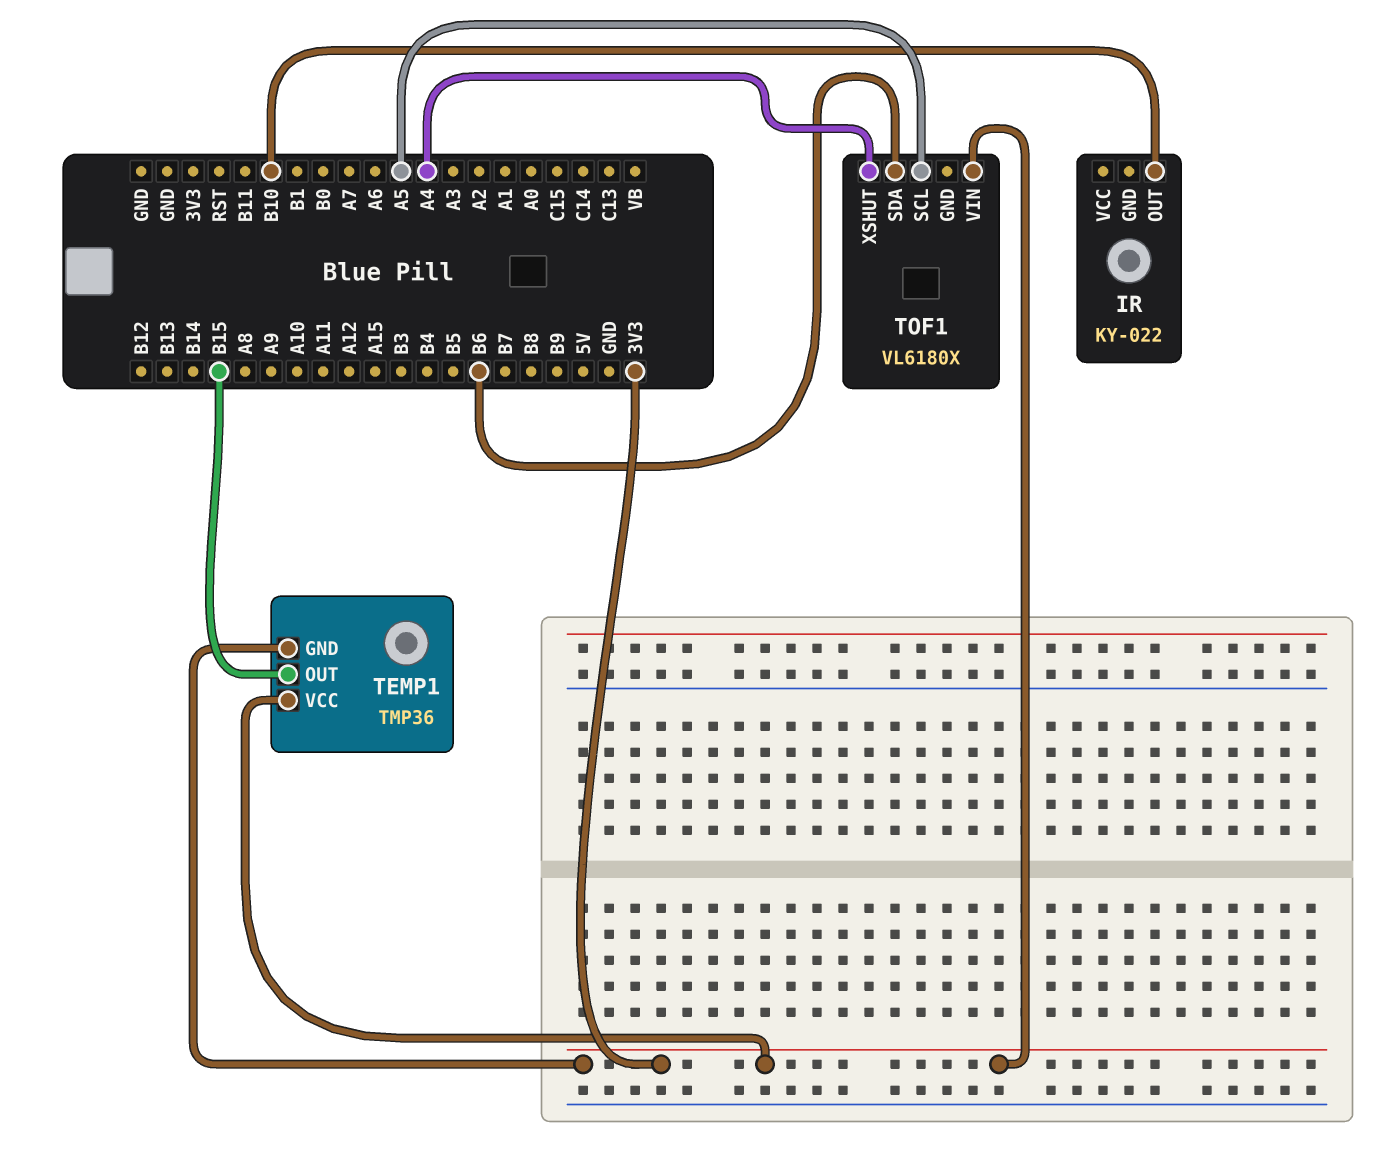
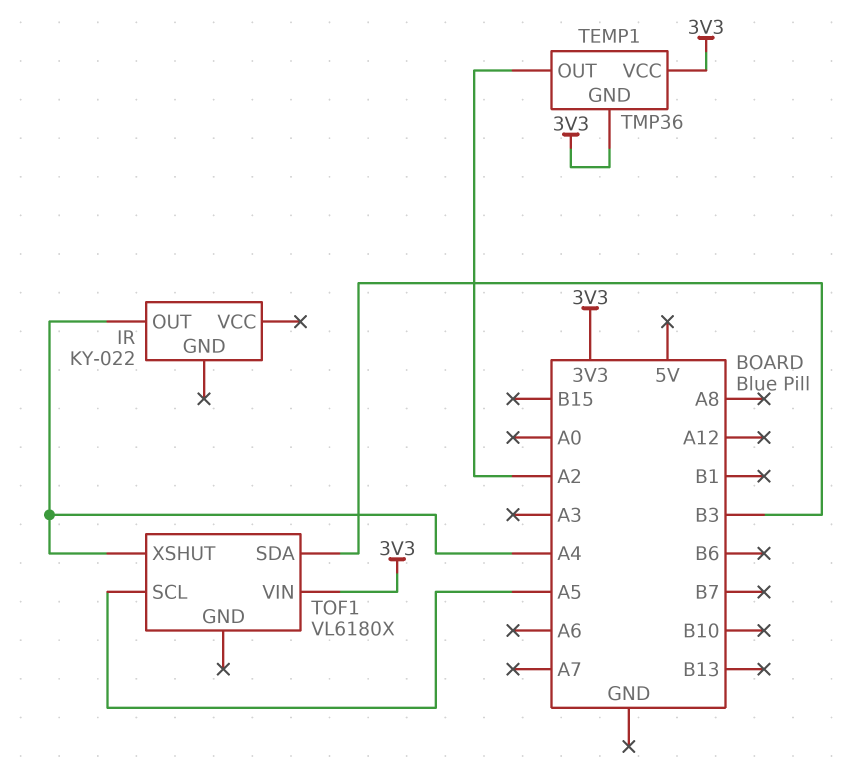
IR pin OUT: B10 -> A4
TEMP1 pin OUT: B15 -> A2
TOF1 pin SDA: B6 -> B3

